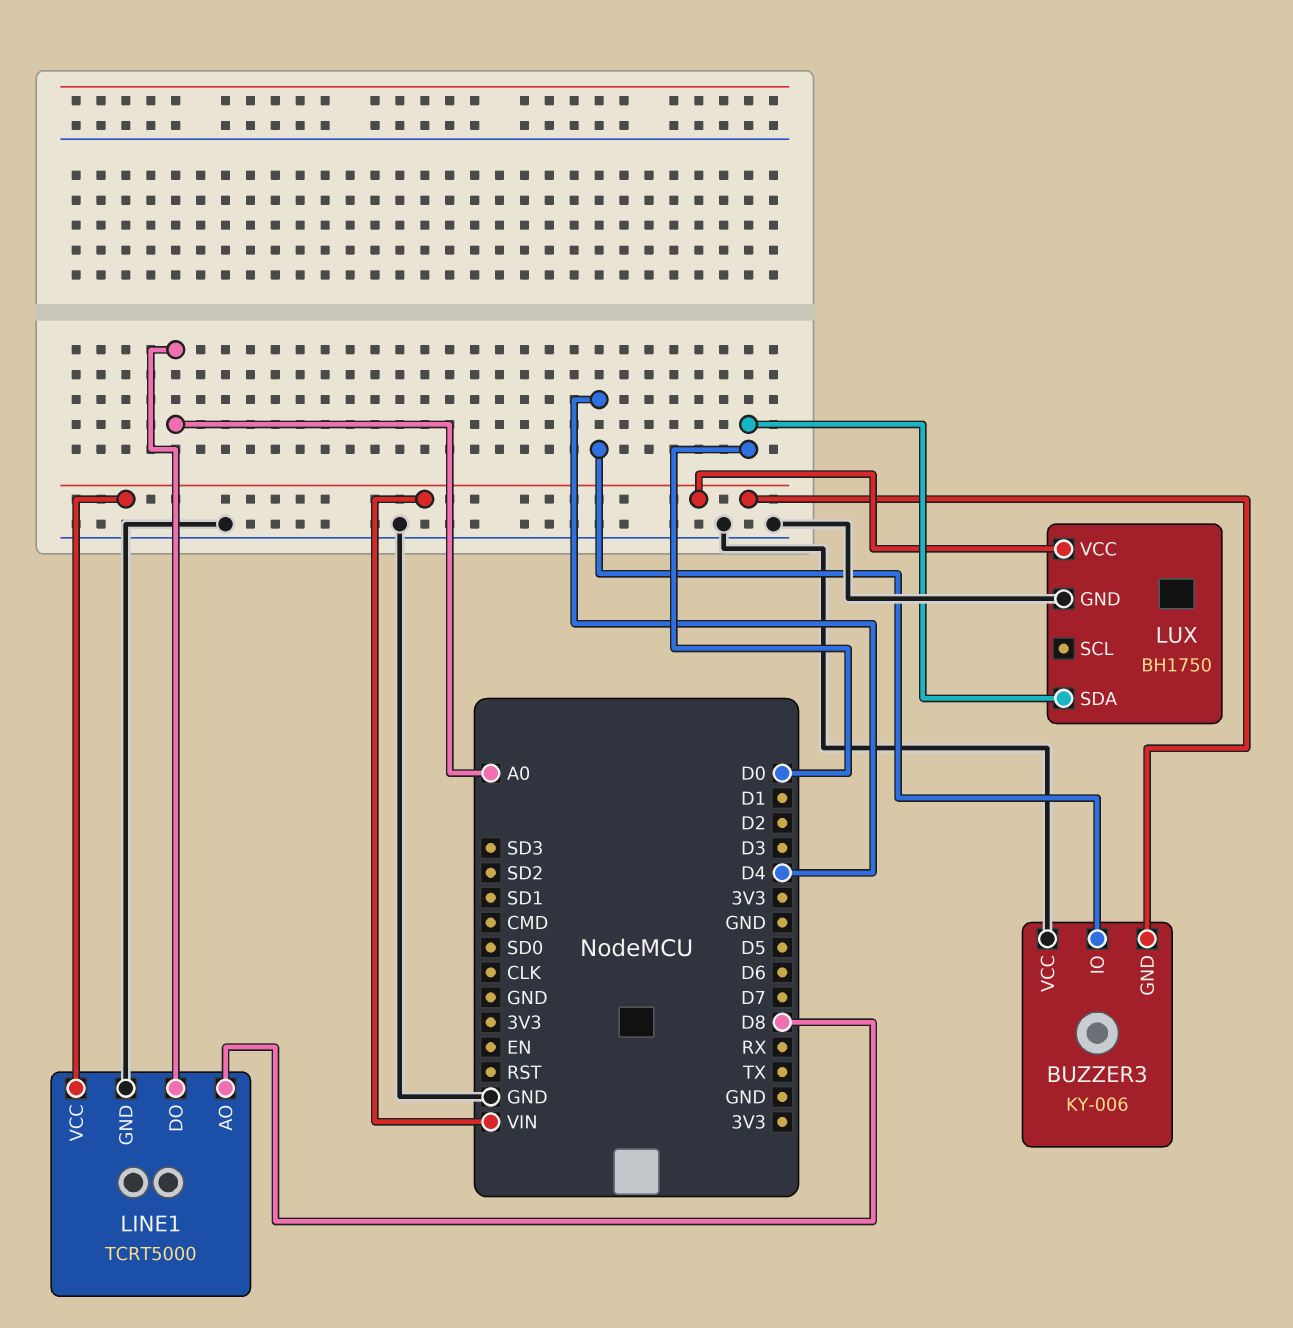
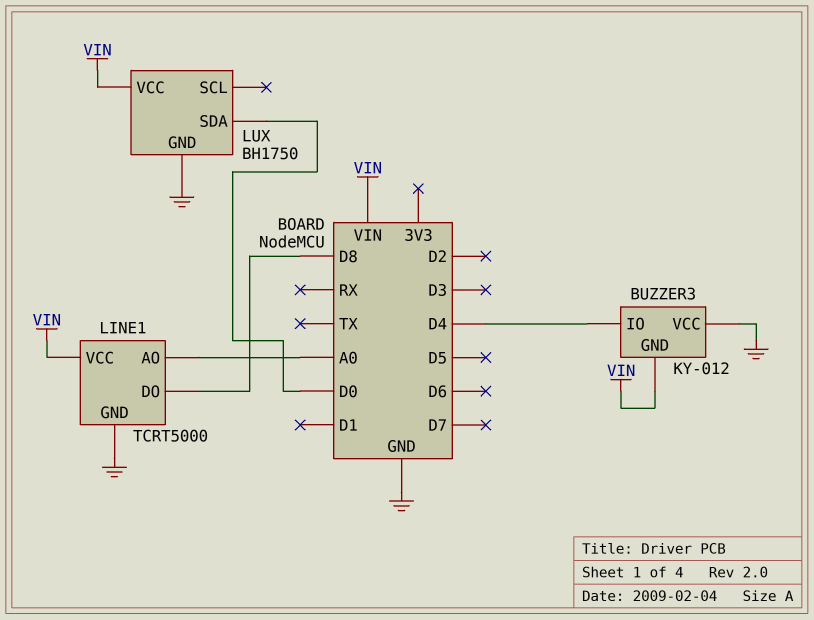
BUZZER3: KY-006 -> KY-012
LINE1 pin AO: D8 -> A0
LINE1 pin DO: A0 -> D8

